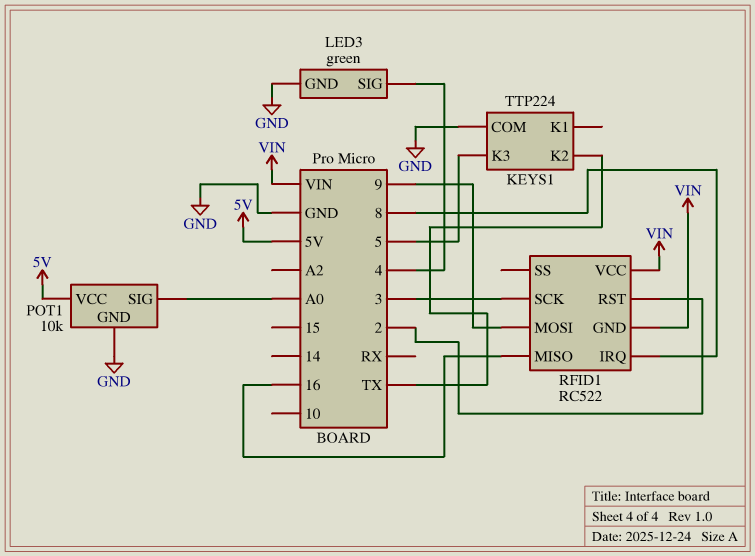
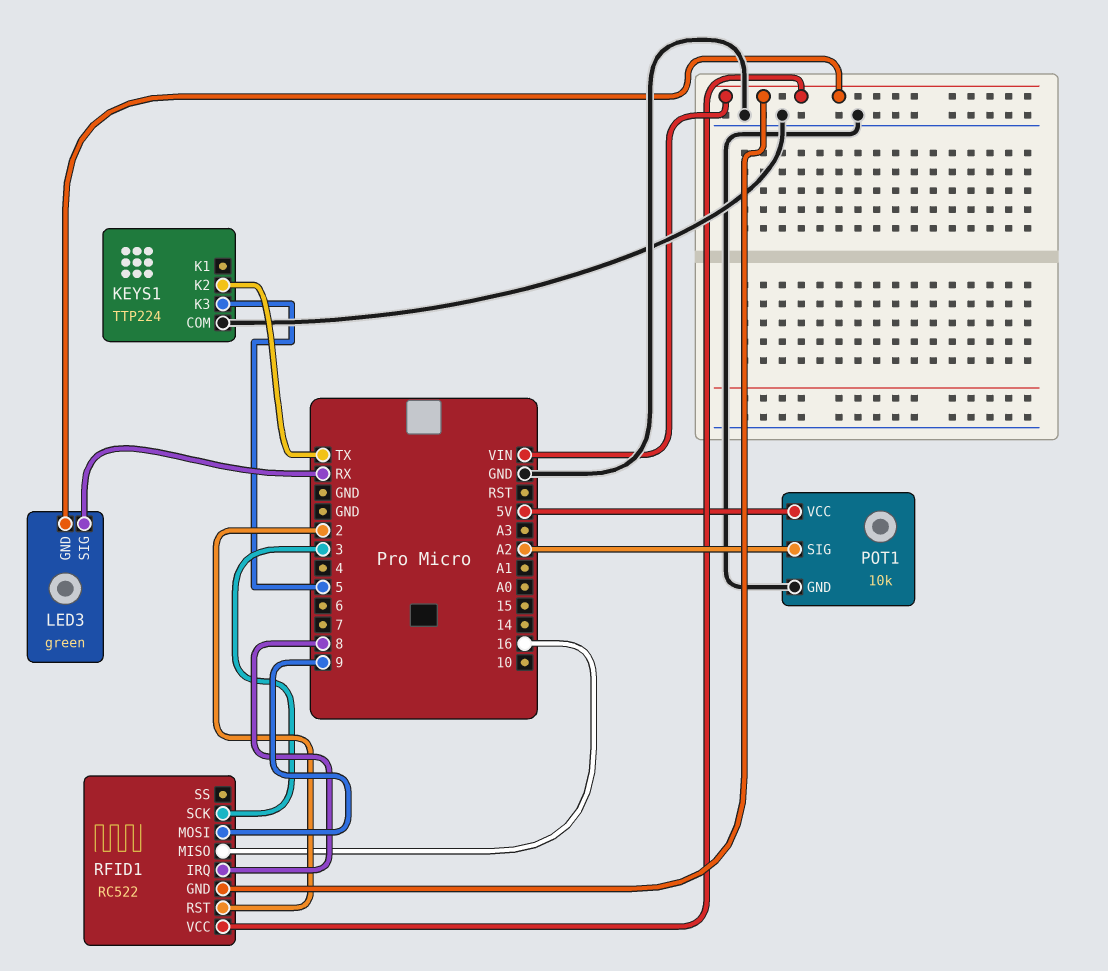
LED3 pin GND: GND -> VIN
LED3 pin SIG: 4 -> RX
POT1 pin SIG: A0 -> A2

